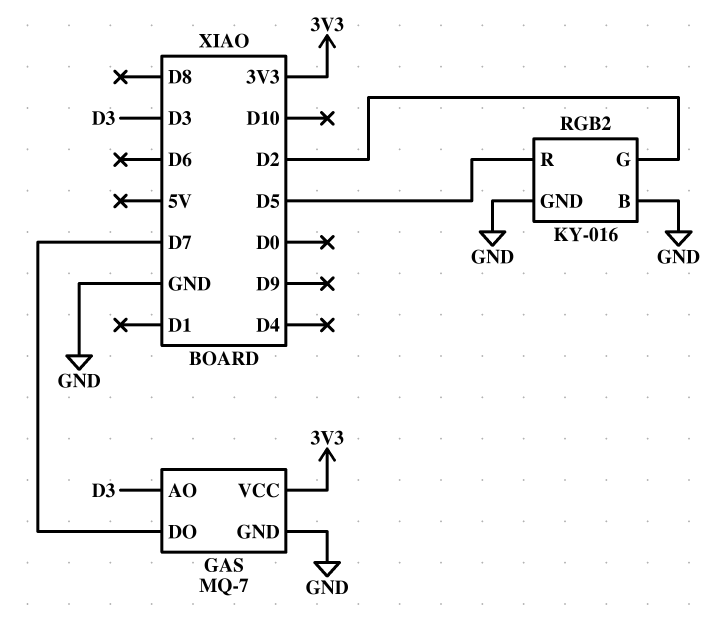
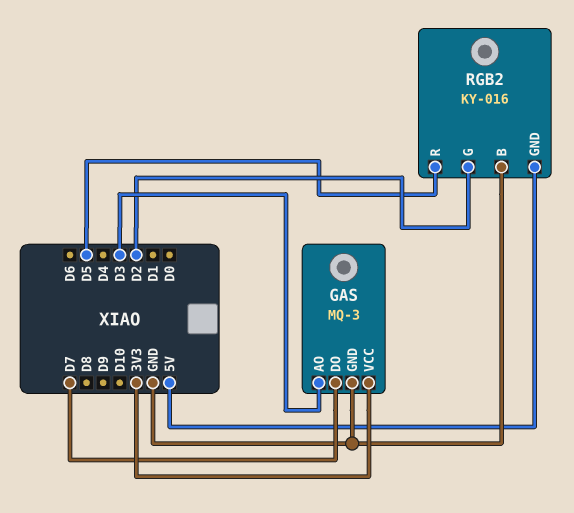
GAS: MQ-7 -> MQ-3
RGB2 pin GND: GND -> 5V

